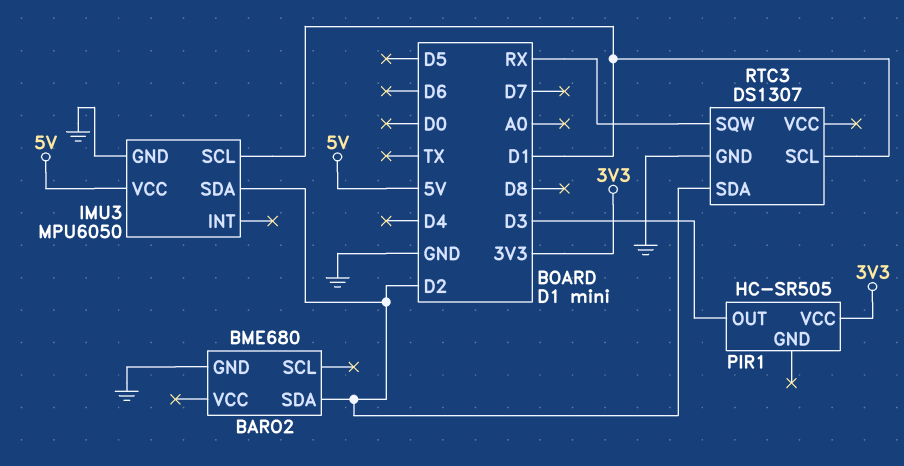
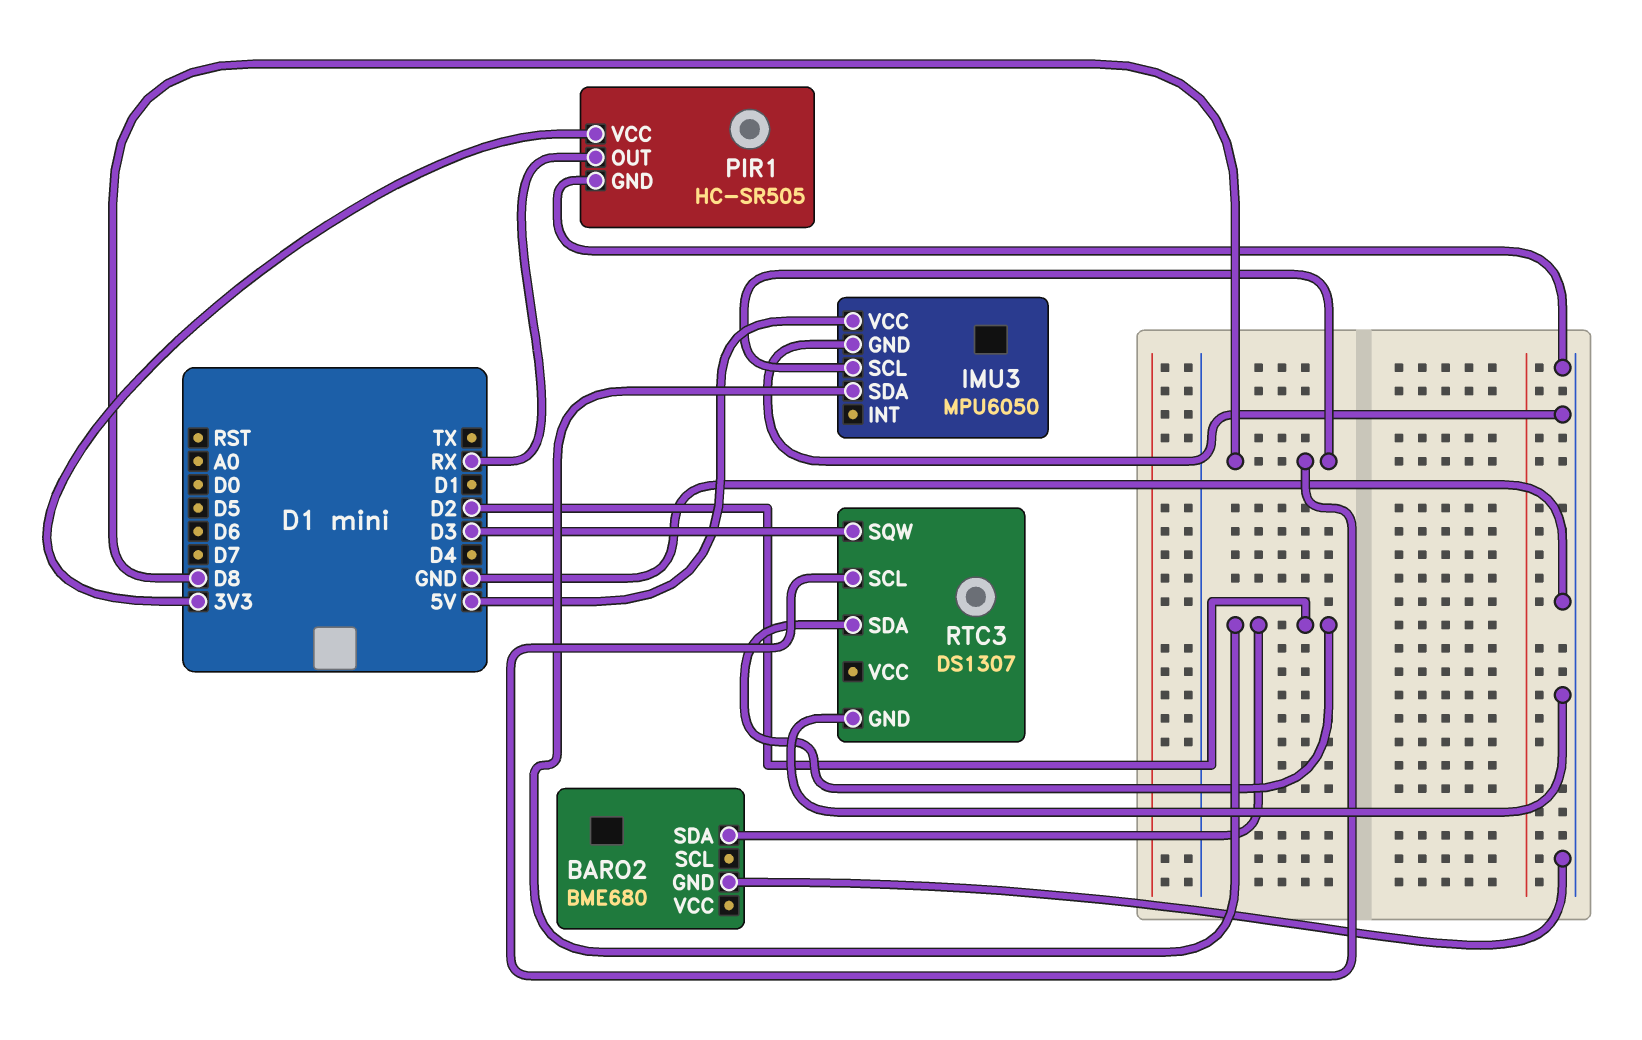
IMU3 pin SCL: D1 -> D8
PIR1 pin GND: none -> GND
PIR1 pin OUT: D3 -> RX
RTC3 pin SCL: D1 -> D8
RTC3 pin SQW: RX -> D3

